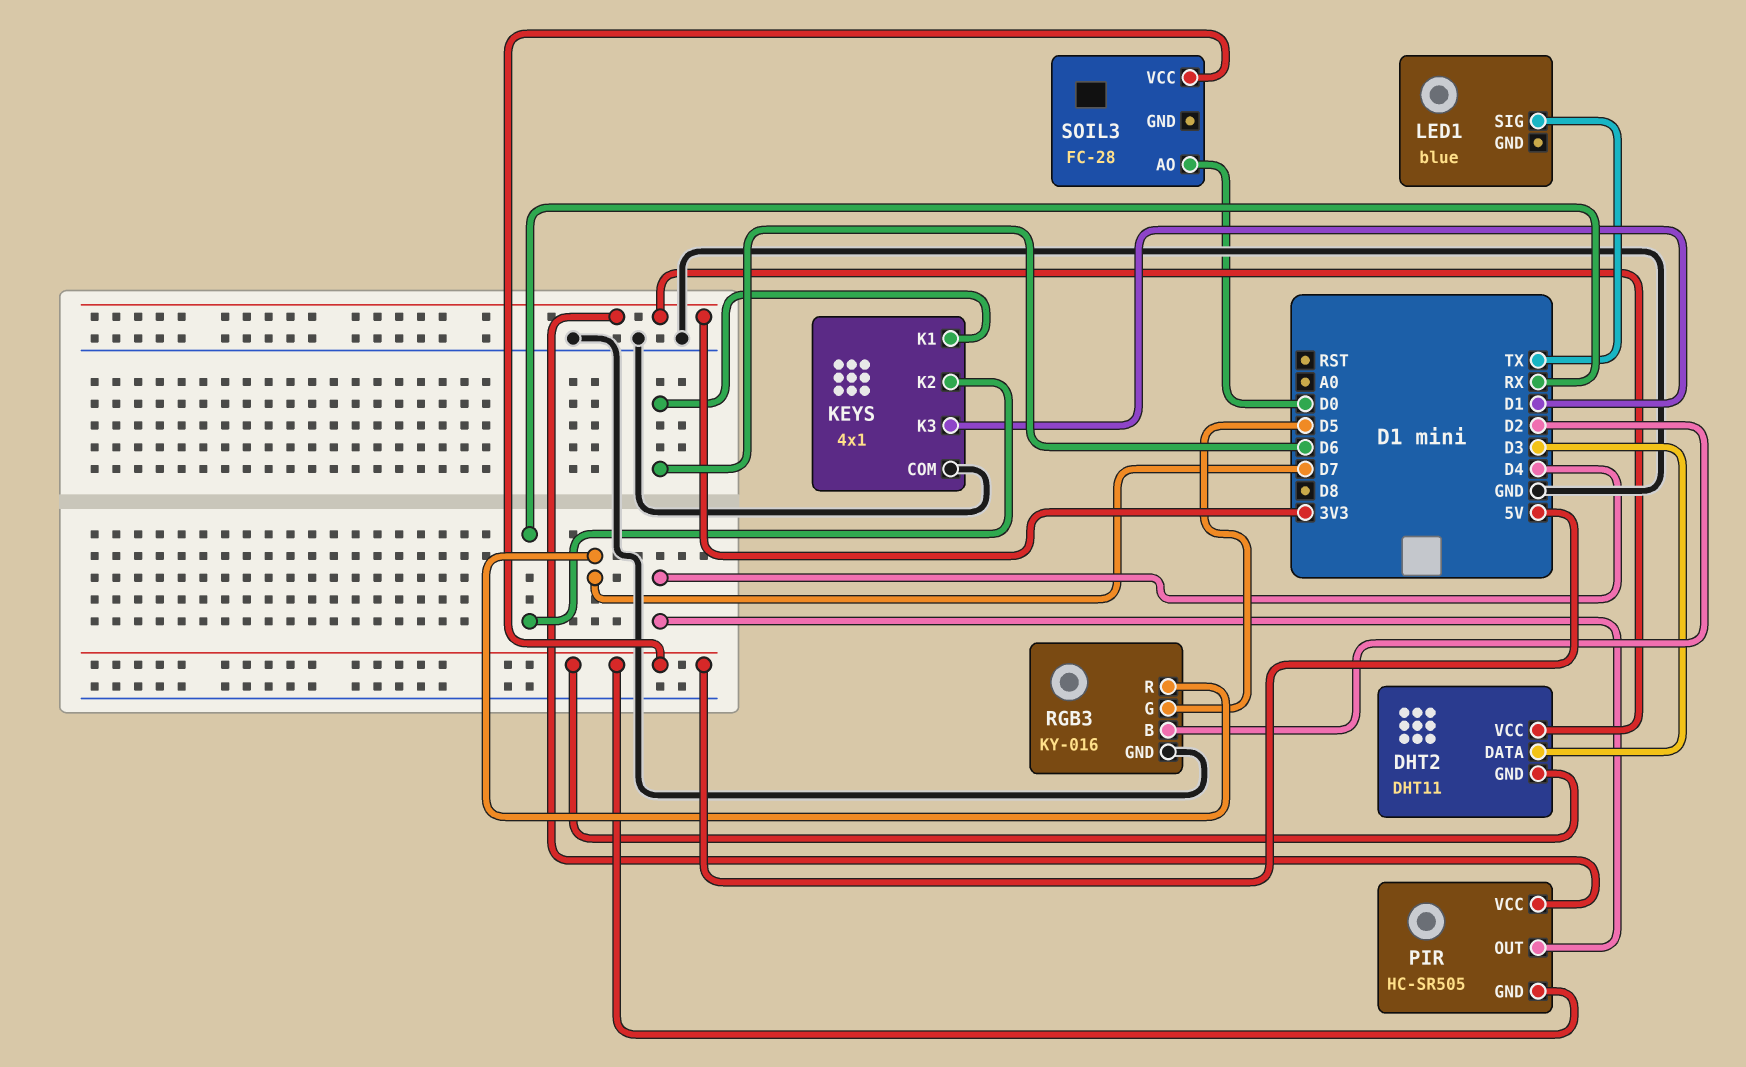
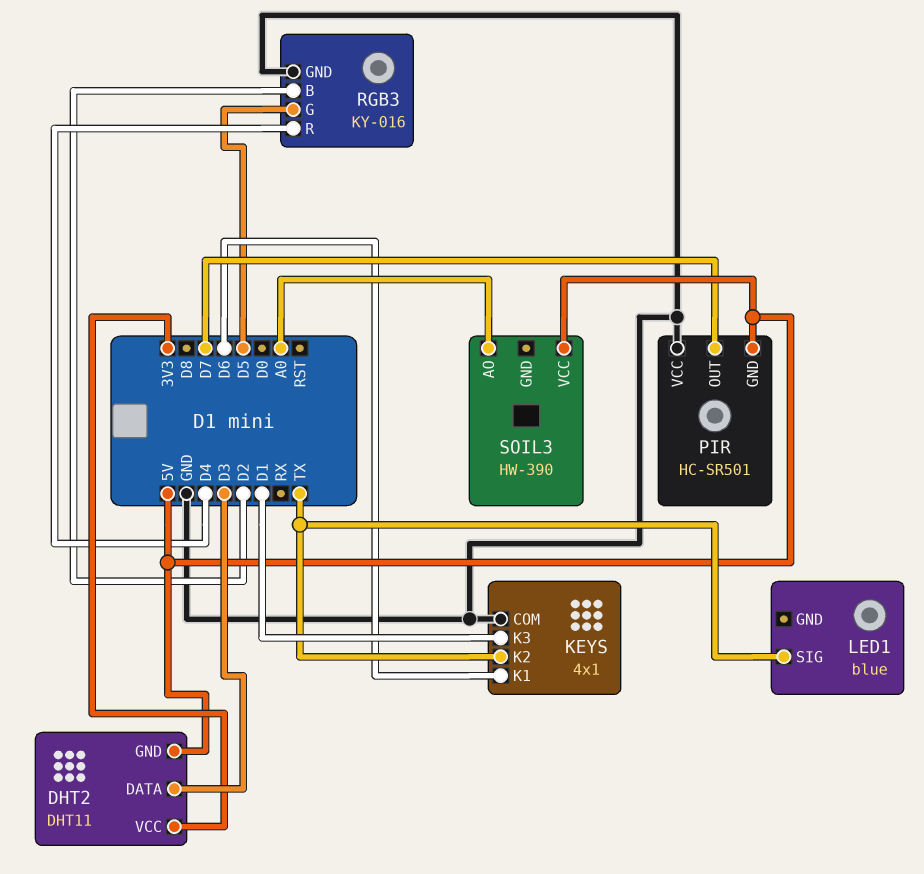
KEYS pin K2: RX -> TX
PIR: HC-SR505 -> HC-SR501
PIR pin OUT: D4 -> D7
PIR pin VCC: 3V3 -> GND
RGB3 pin R: D7 -> D4
SOIL3: FC-28 -> HW-390
SOIL3 pin AO: D0 -> A0

